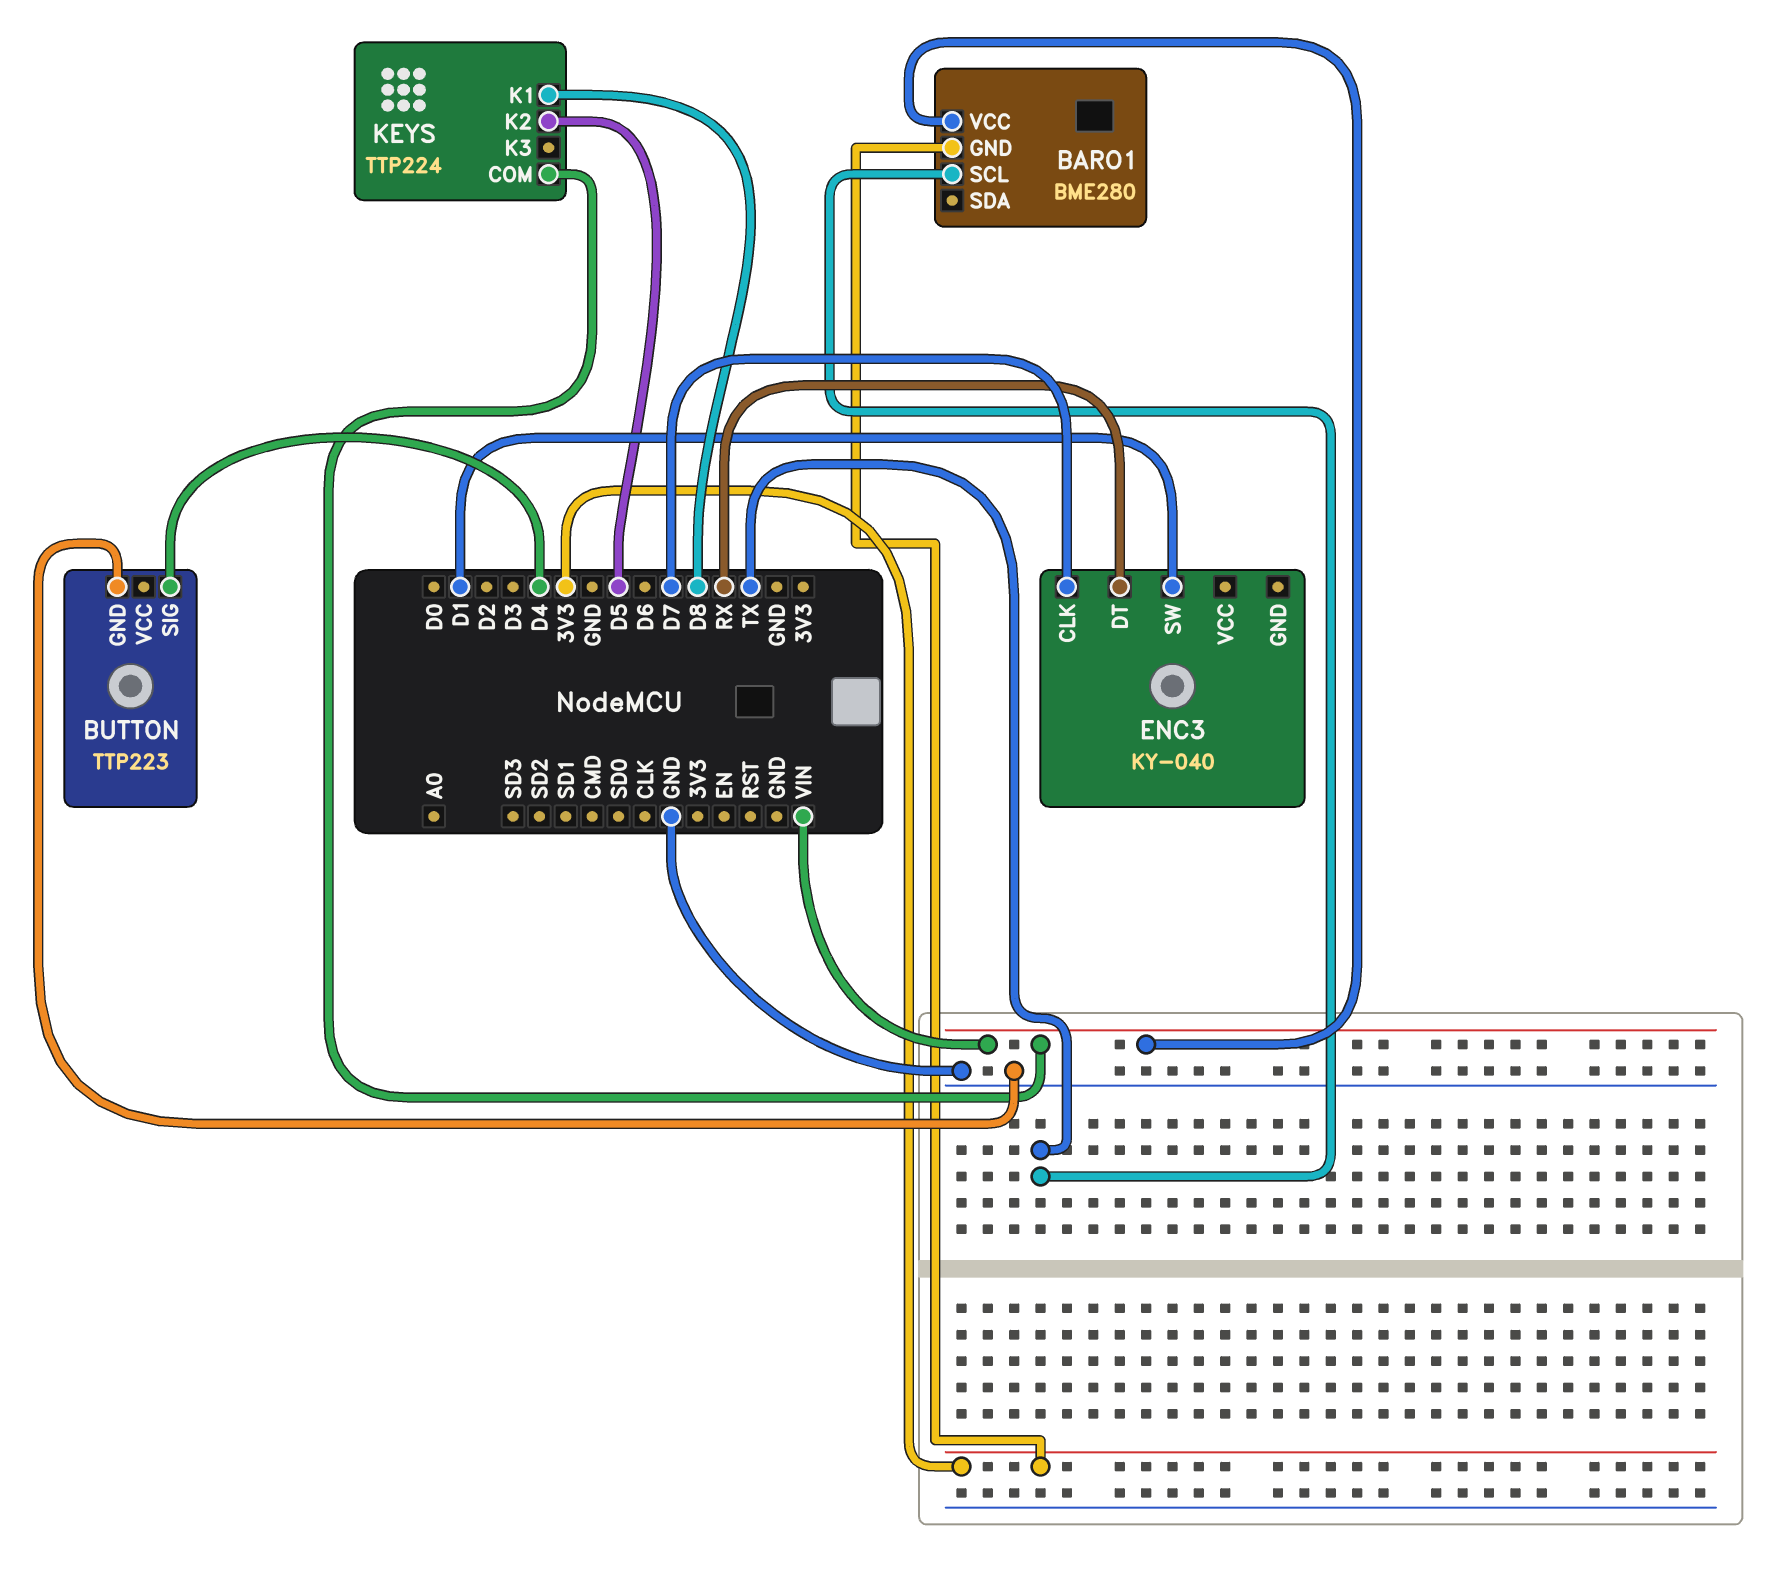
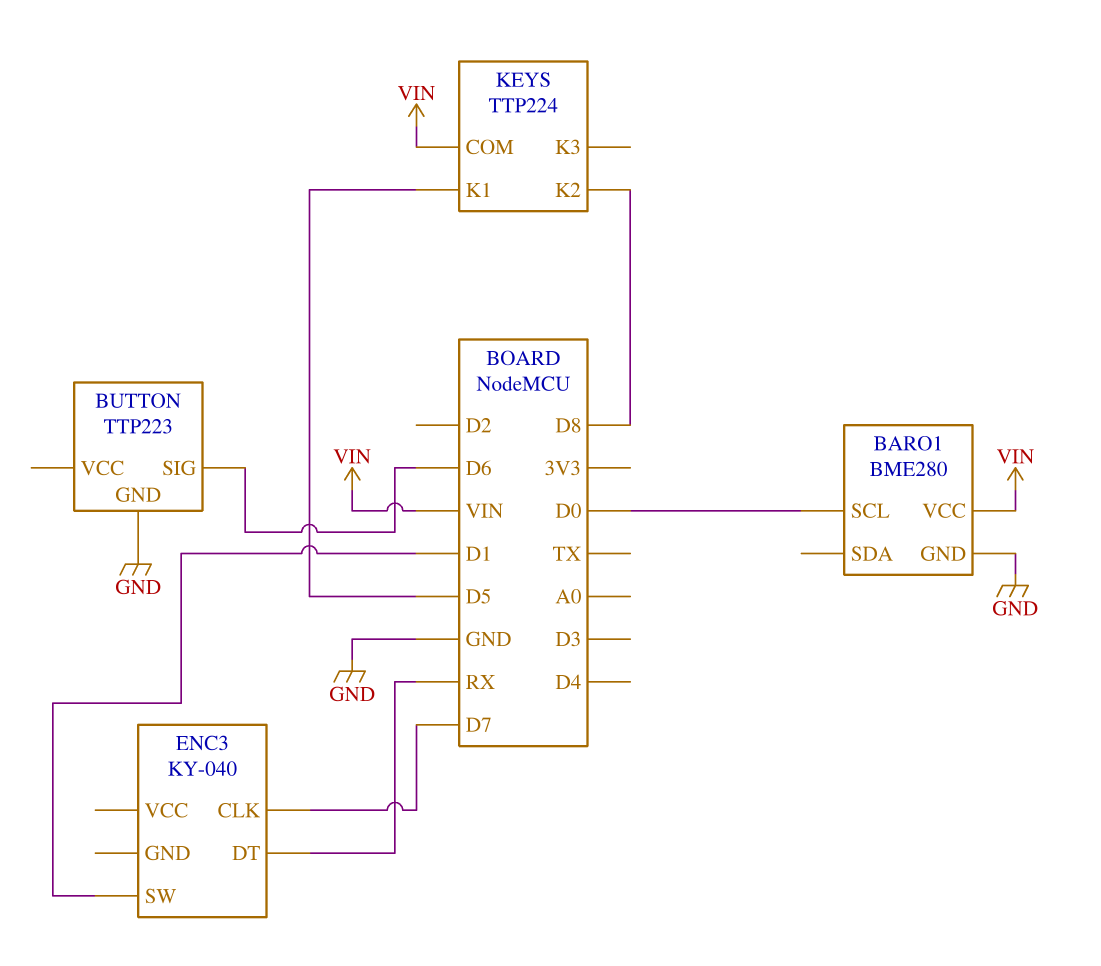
BARO1 pin GND: 3V3 -> GND
BARO1 pin SCL: TX -> D0
BUTTON pin SIG: D4 -> D6
KEYS pin K1: D8 -> D5
KEYS pin K2: D5 -> D8

